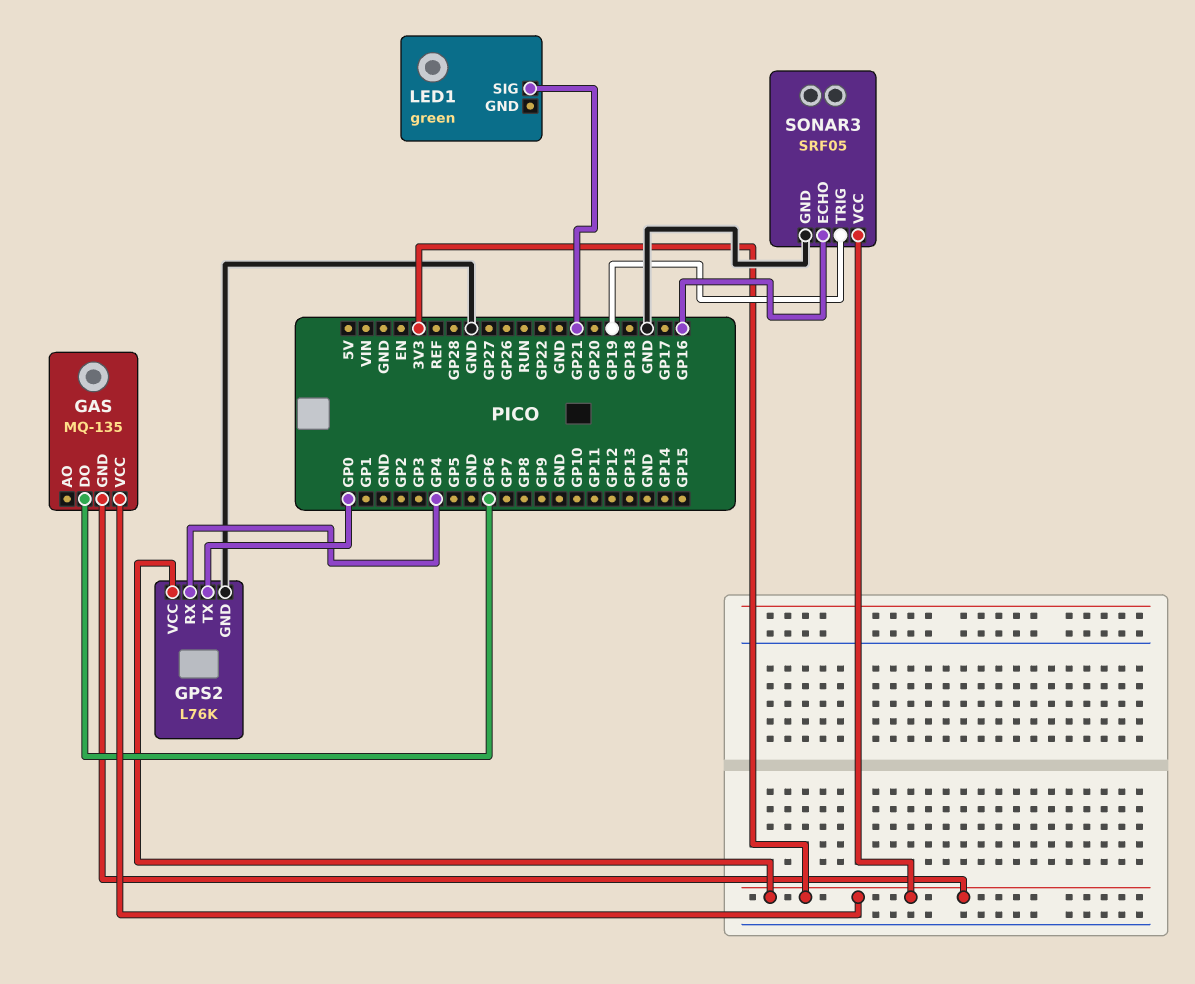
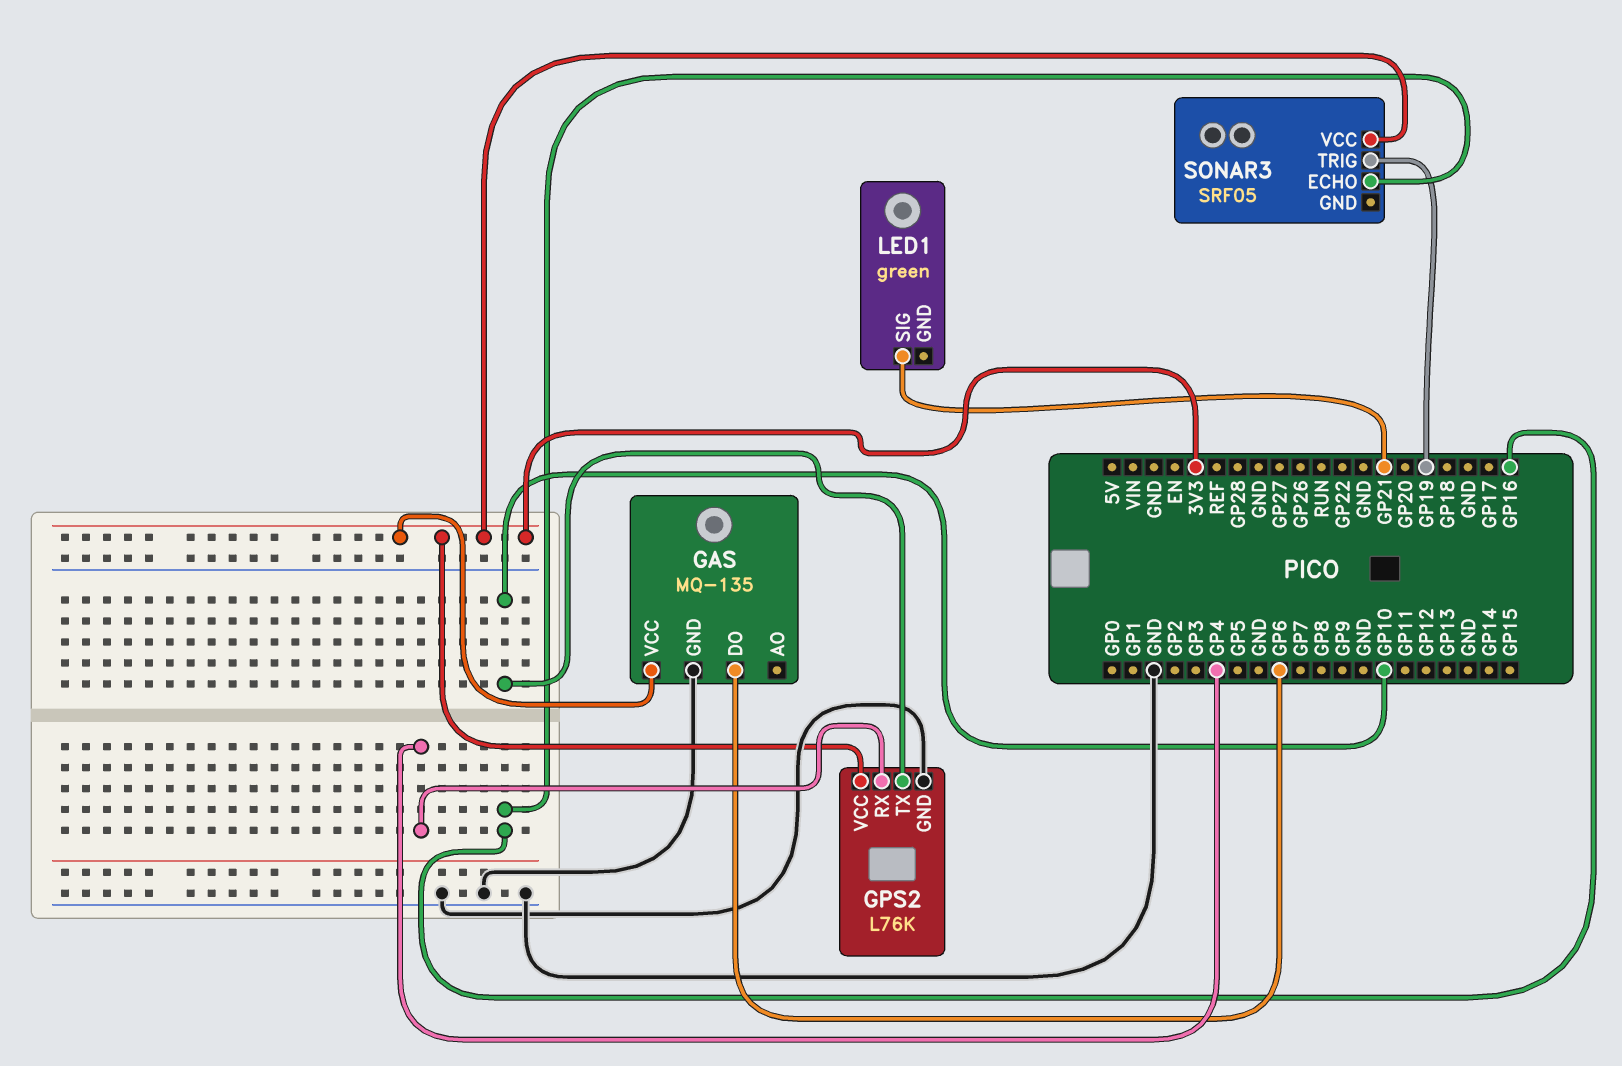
GAS pin GND: 3V3 -> GND
GPS2 pin TX: GP0 -> GP10
SONAR3 pin GND: GND -> none

